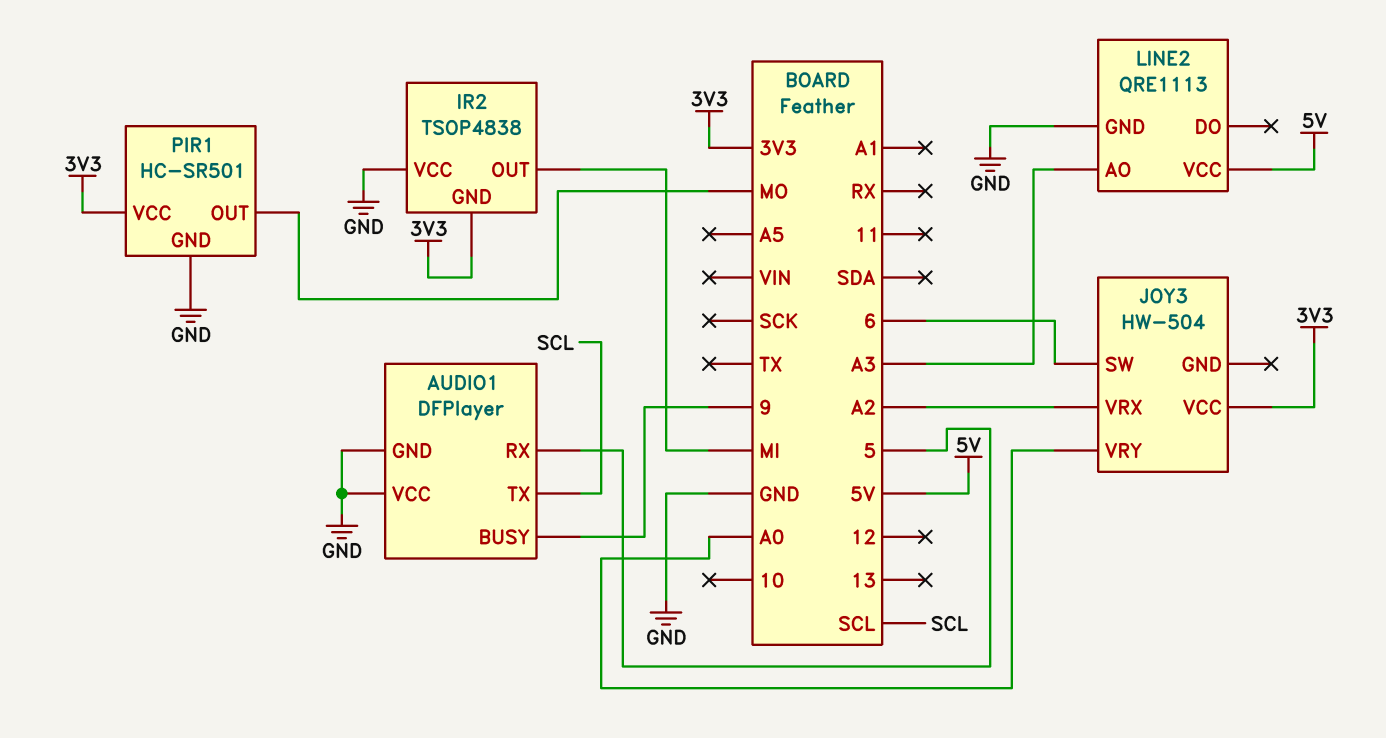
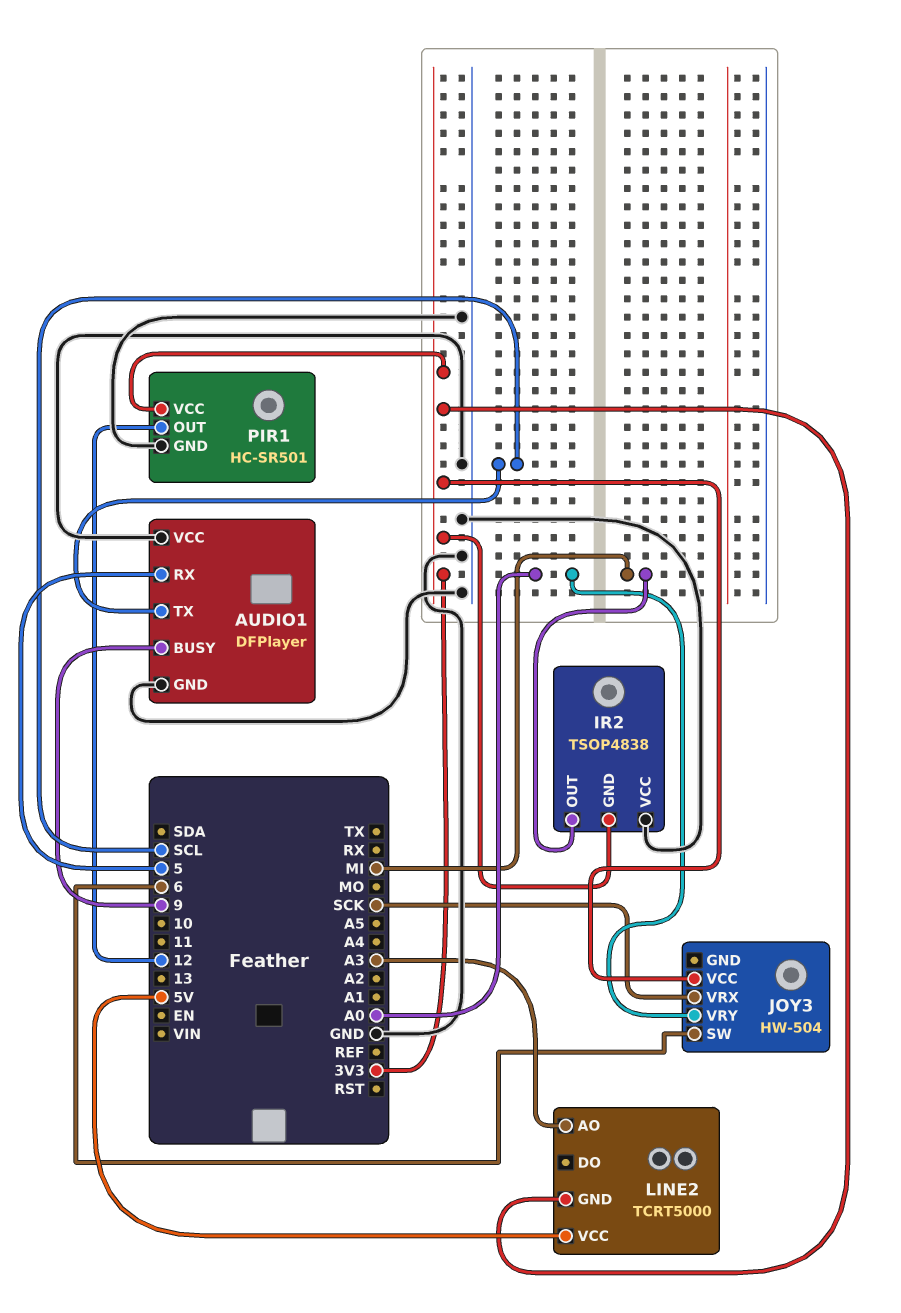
JOY3 pin VRX: A2 -> SCK
LINE2: QRE1113 -> TCRT5000
LINE2 pin GND: GND -> 3V3
PIR1 pin OUT: MO -> 12

